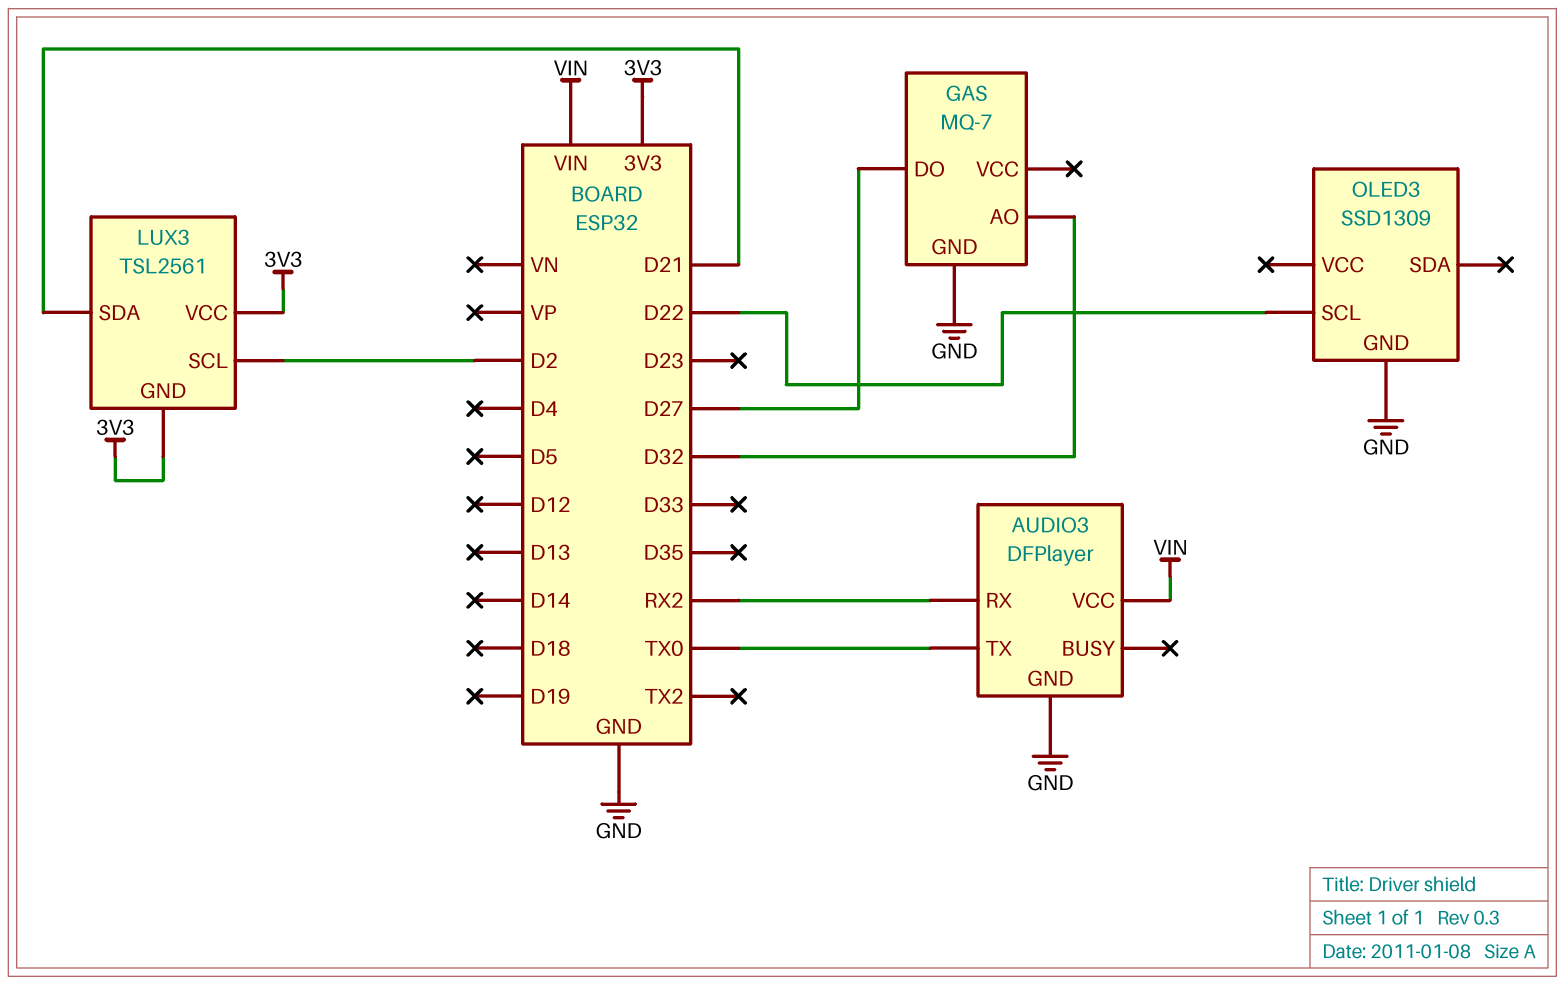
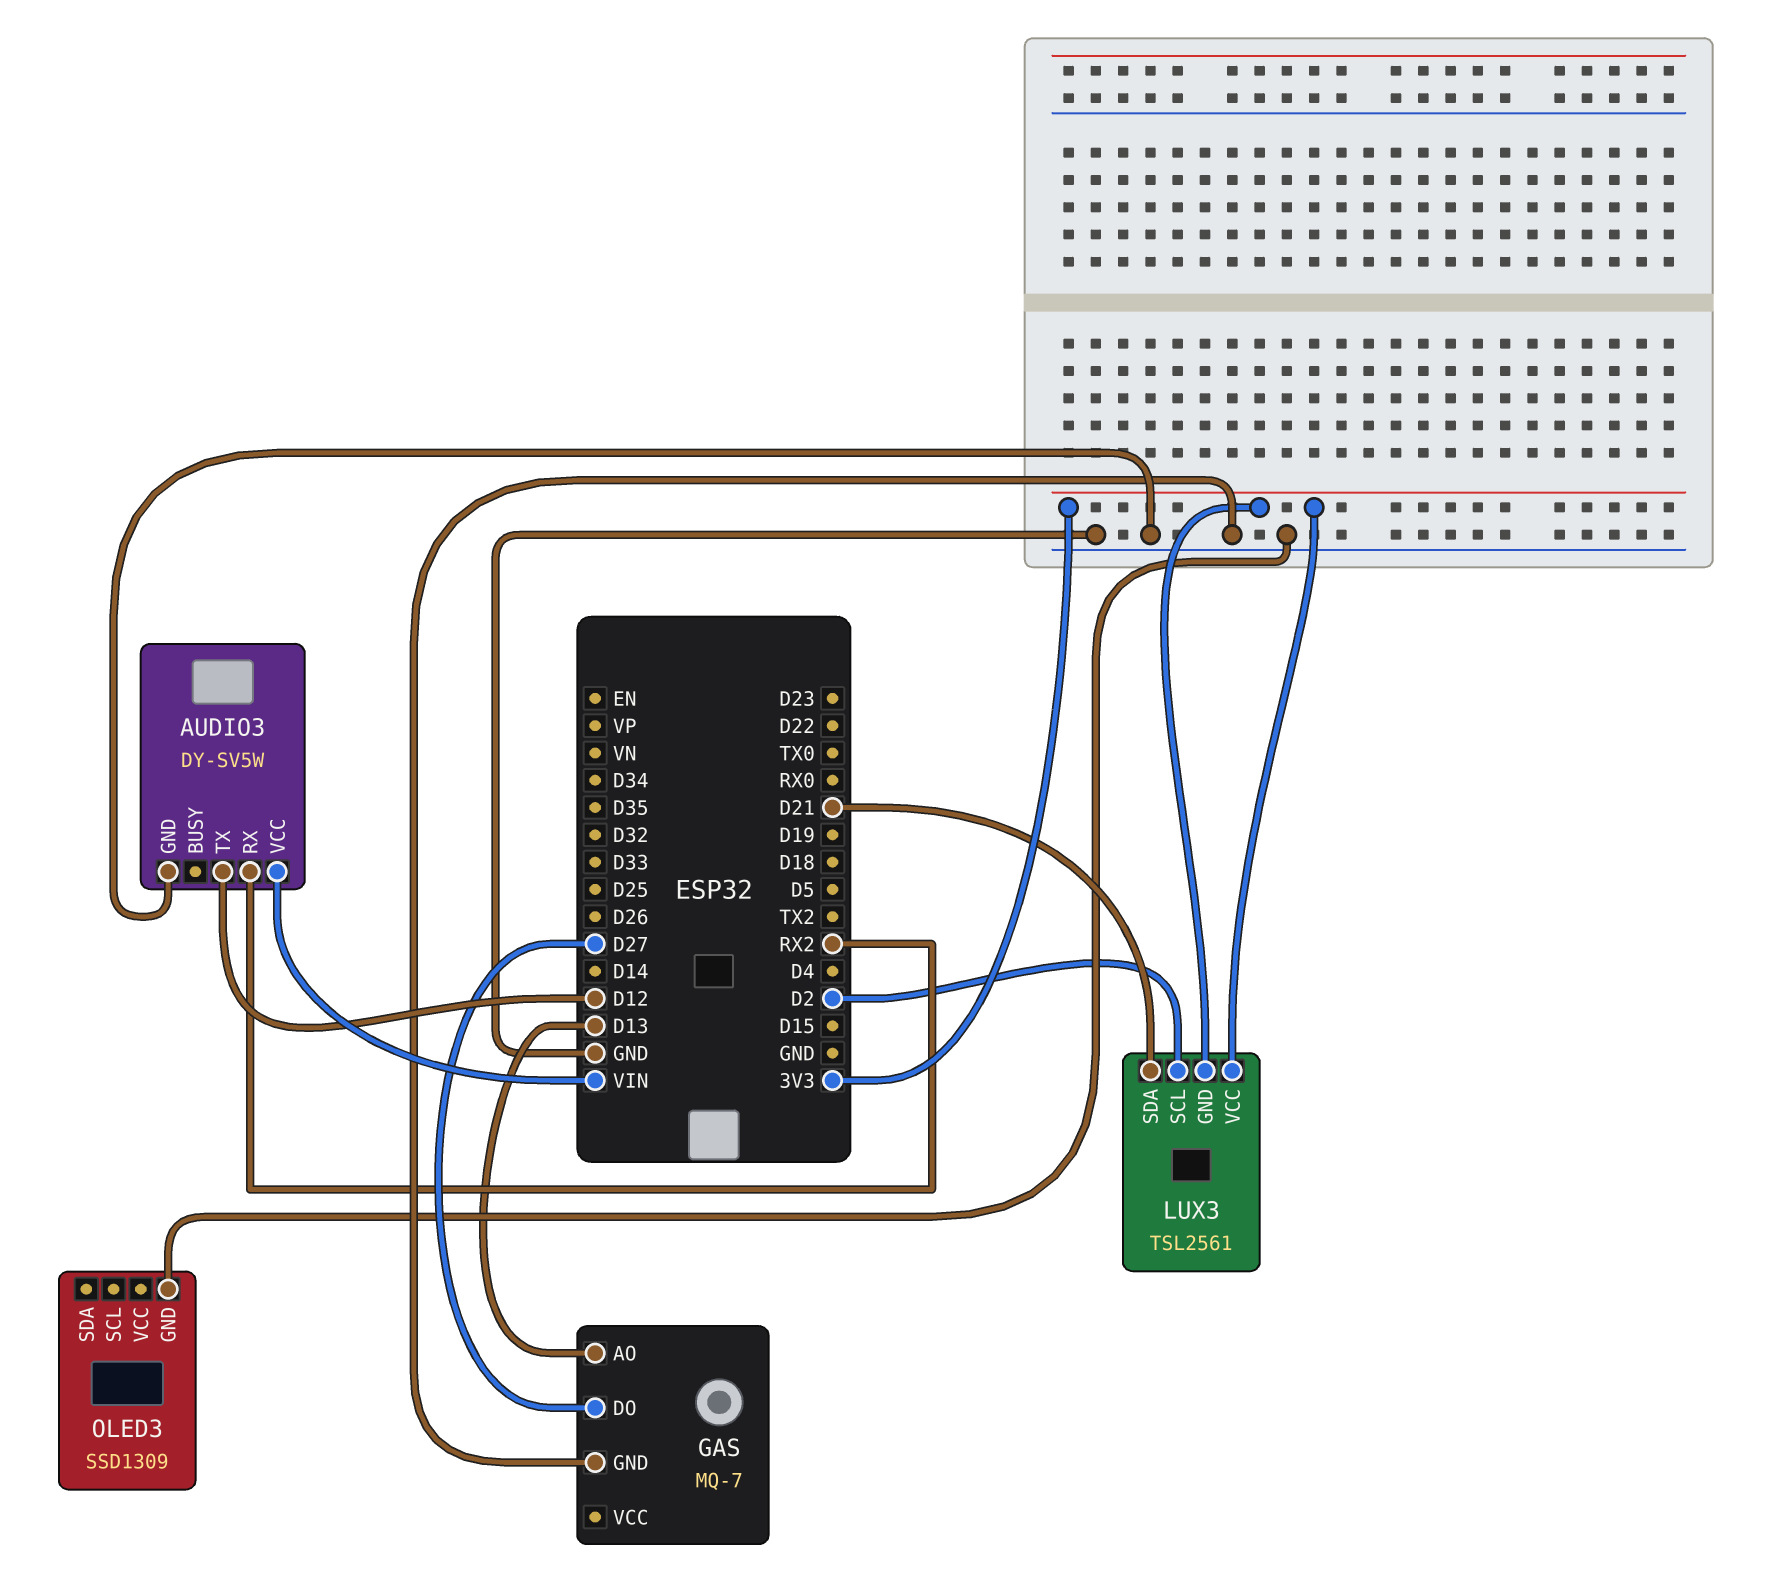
AUDIO3: DFPlayer -> DY-SV5W
AUDIO3 pin TX: TX0 -> D12
GAS pin AO: D32 -> D13
OLED3 pin SCL: D22 -> none

